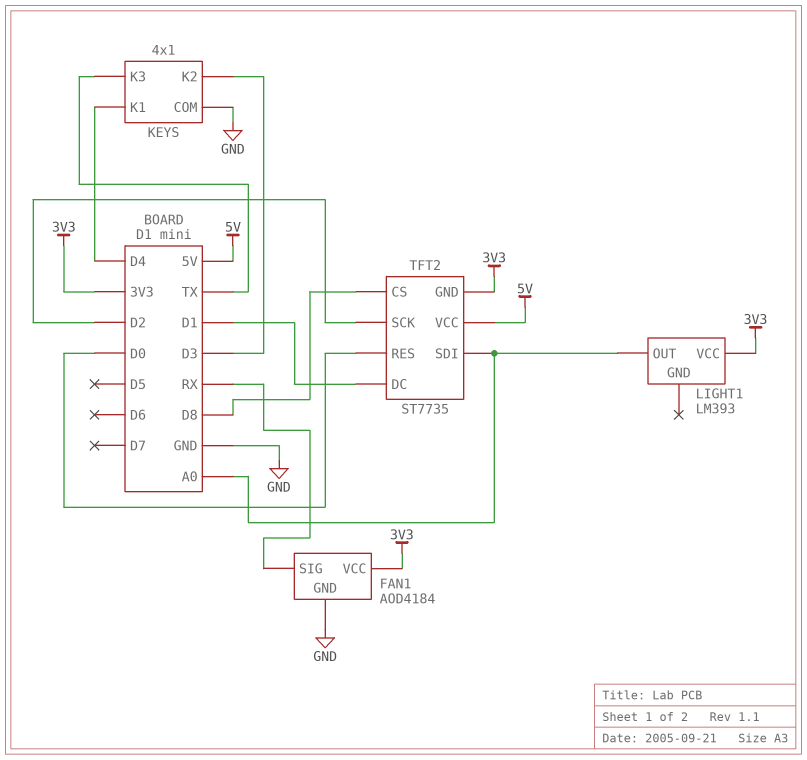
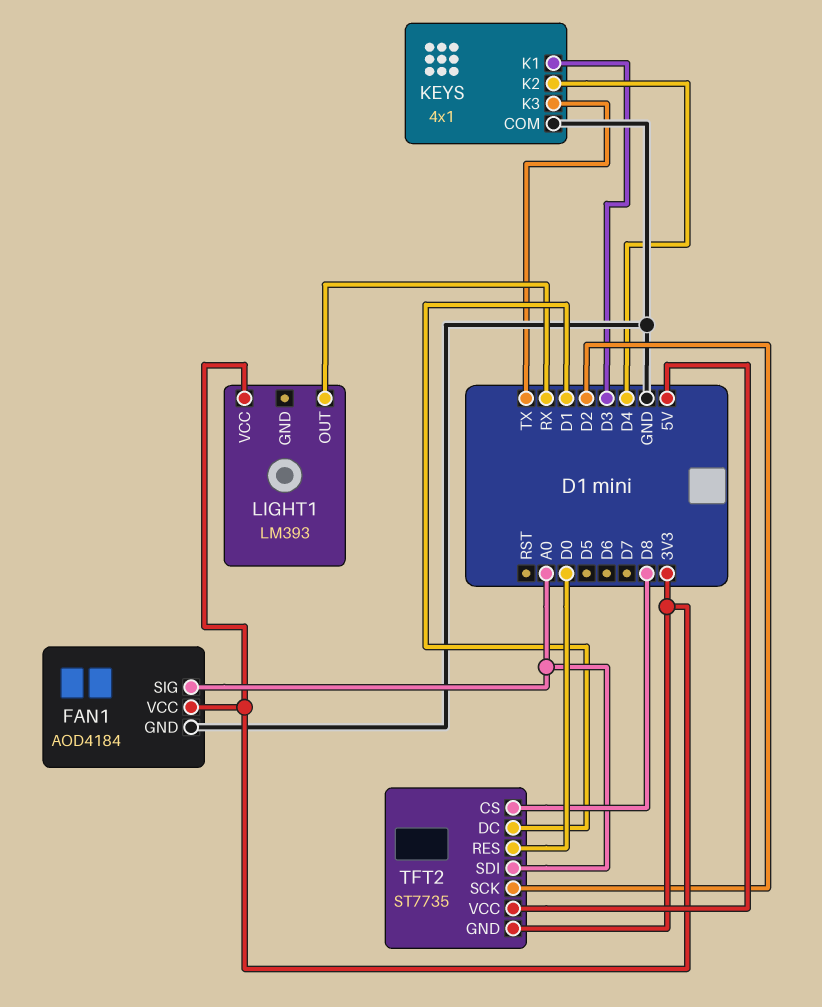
FAN1 pin SIG: RX -> A0
KEYS pin K1: D4 -> D3
KEYS pin K2: D3 -> D4
LIGHT1 pin OUT: A0 -> RX

